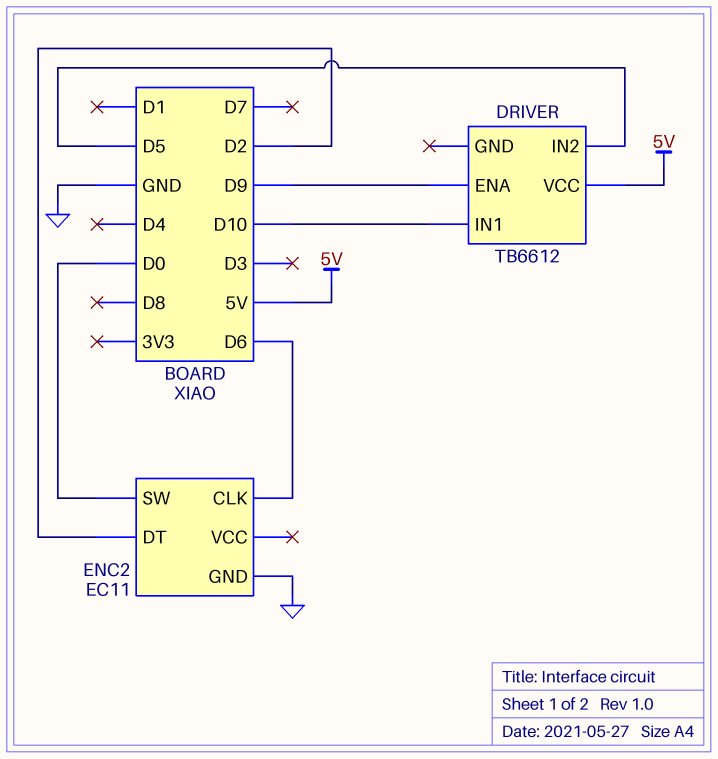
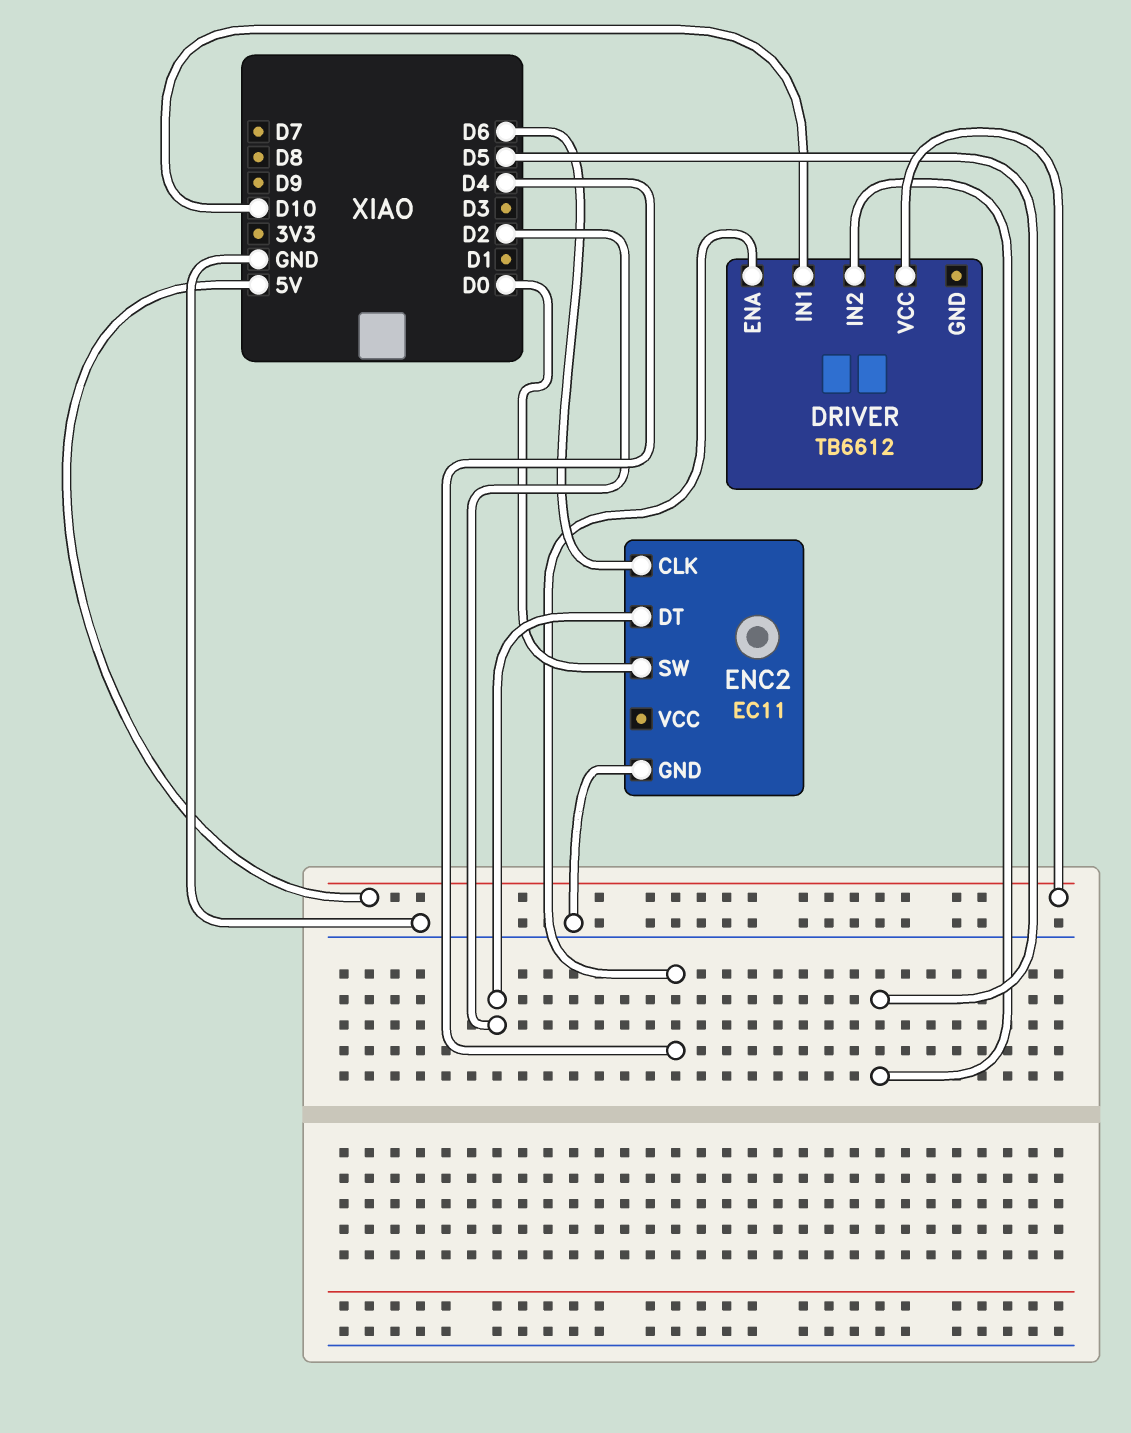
DRIVER pin ENA: D9 -> D4

